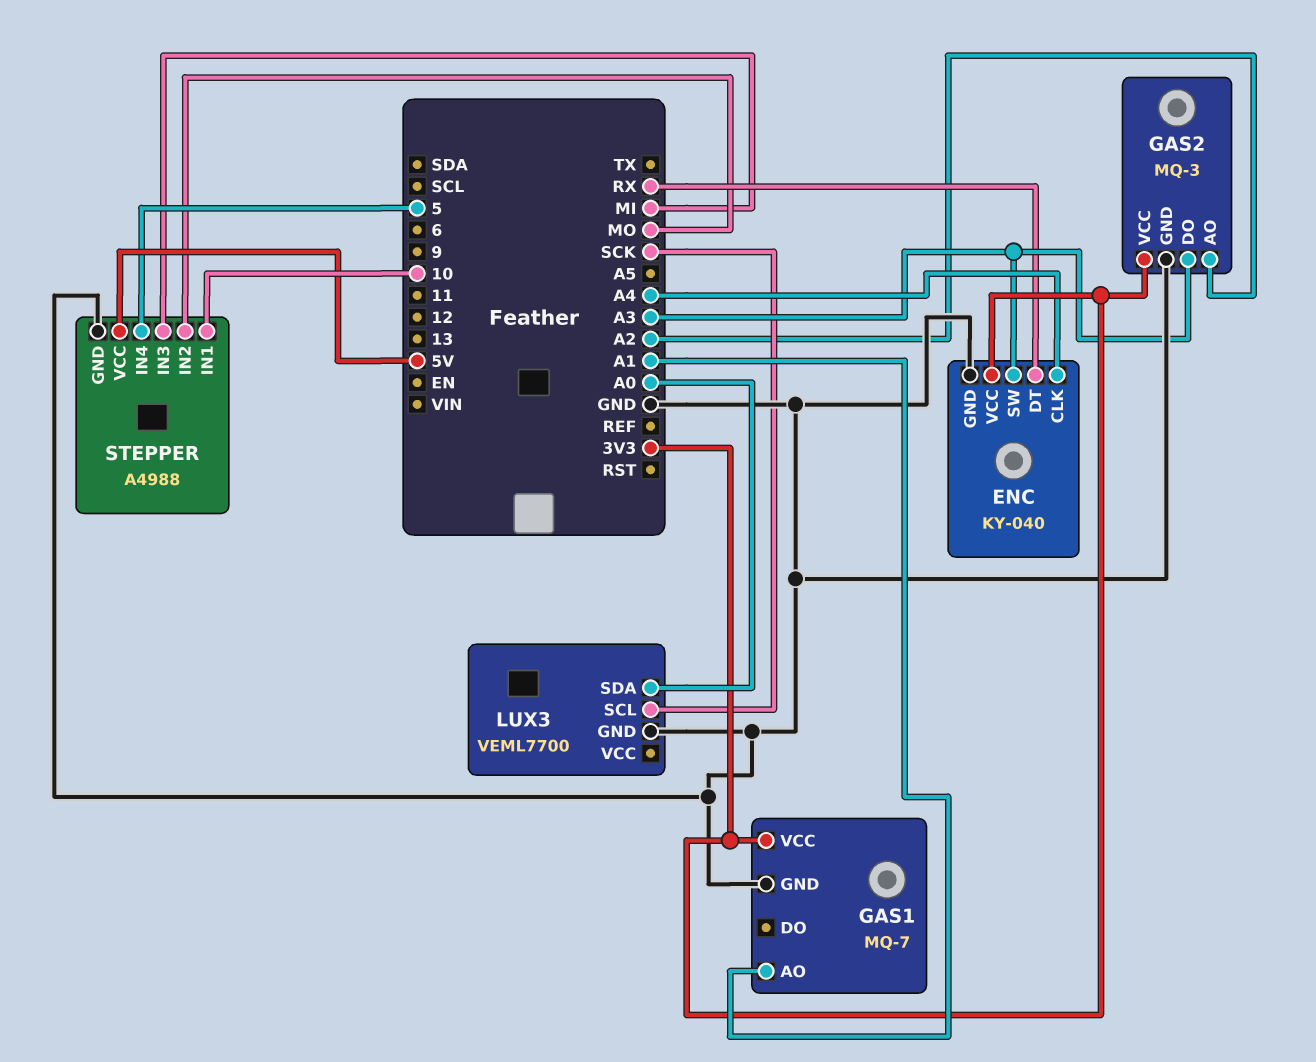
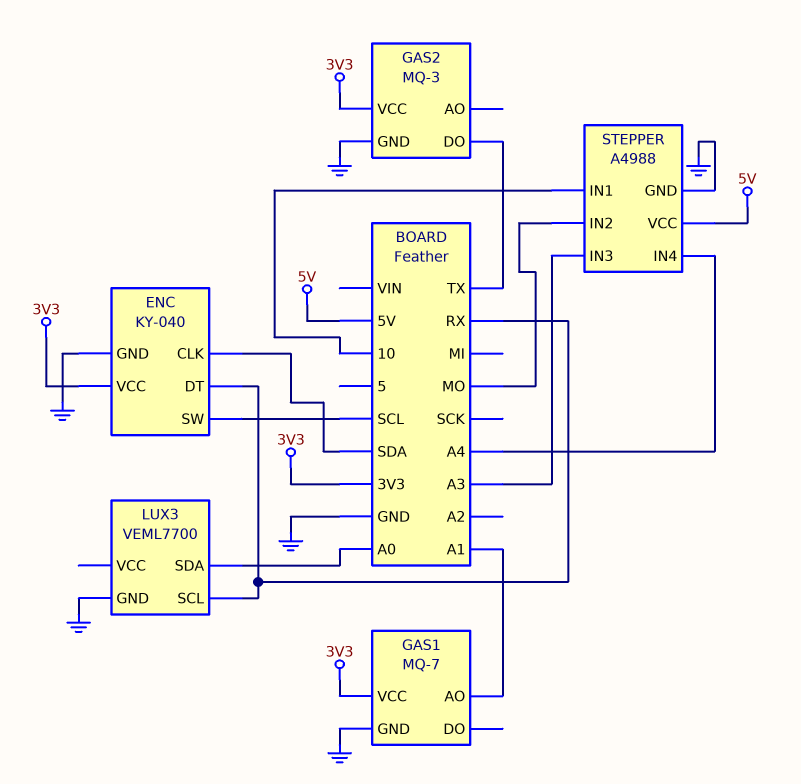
ENC pin CLK: A4 -> SDA
ENC pin SW: A3 -> SCL
GAS2 pin AO: A2 -> none
GAS2 pin DO: A3 -> TX
LUX3 pin SCL: SCK -> RX
STEPPER pin IN3: MI -> A3
STEPPER pin IN4: 5 -> A4

